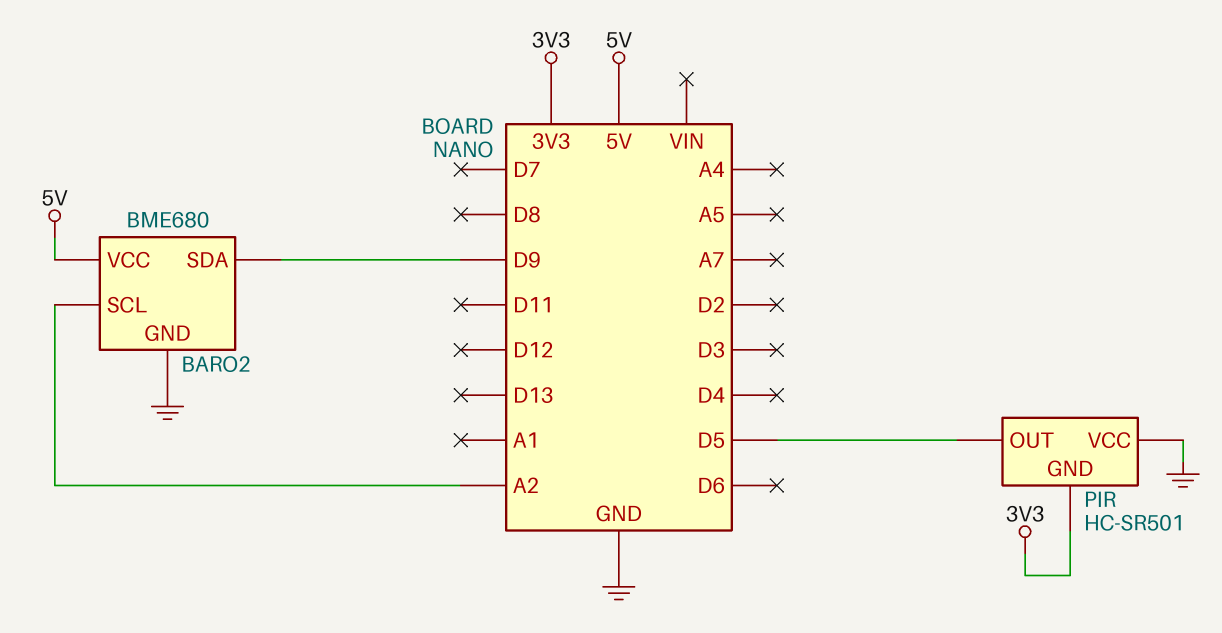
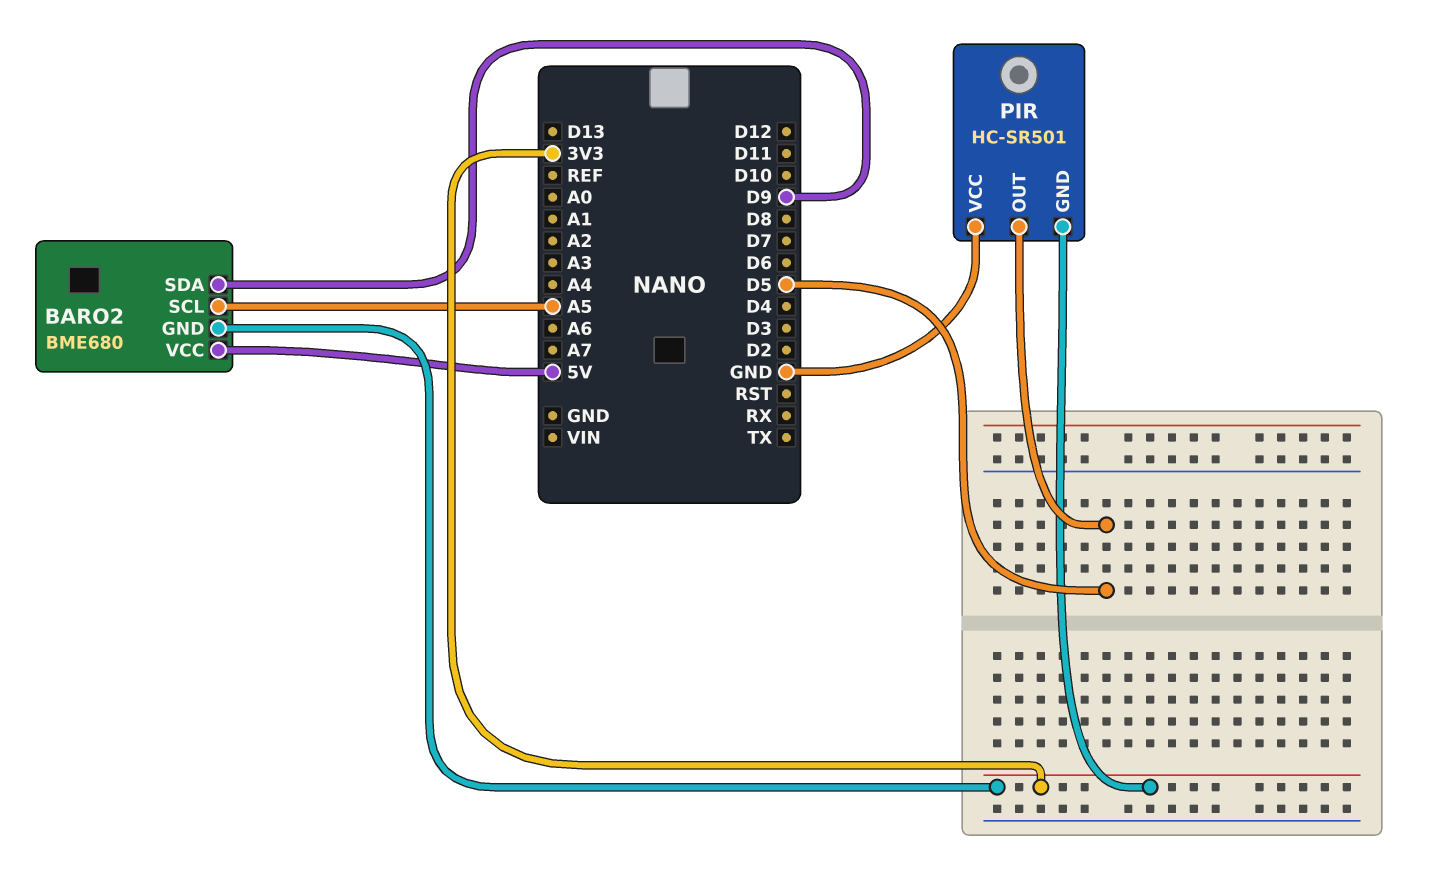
BARO2 pin GND: GND -> 3V3
BARO2 pin SCL: A2 -> A5

